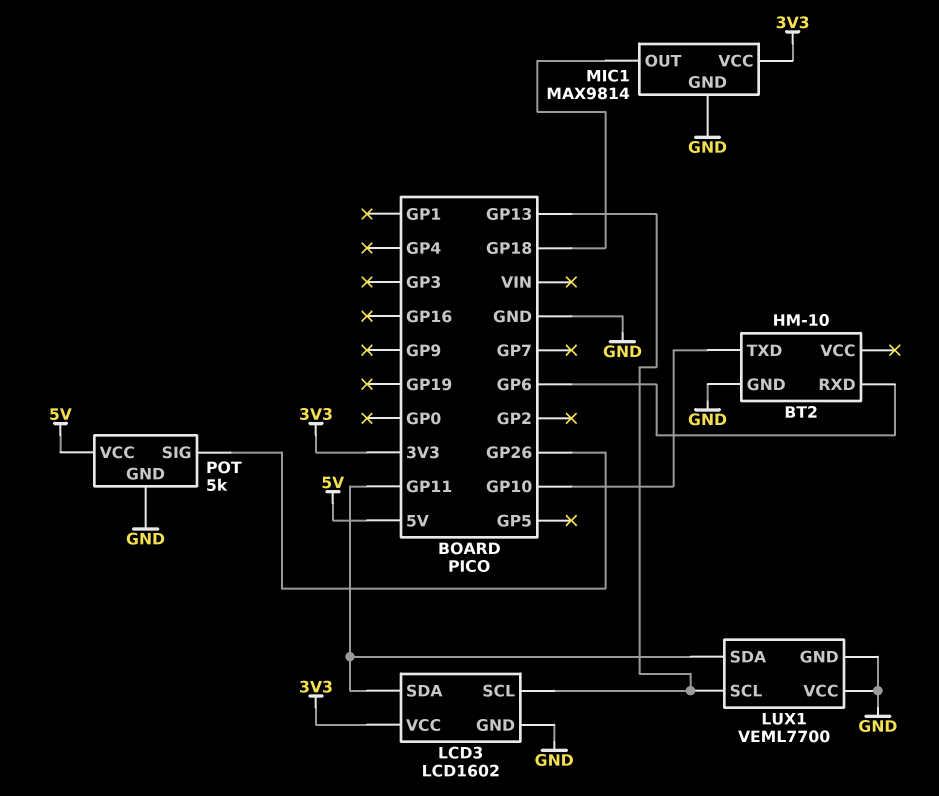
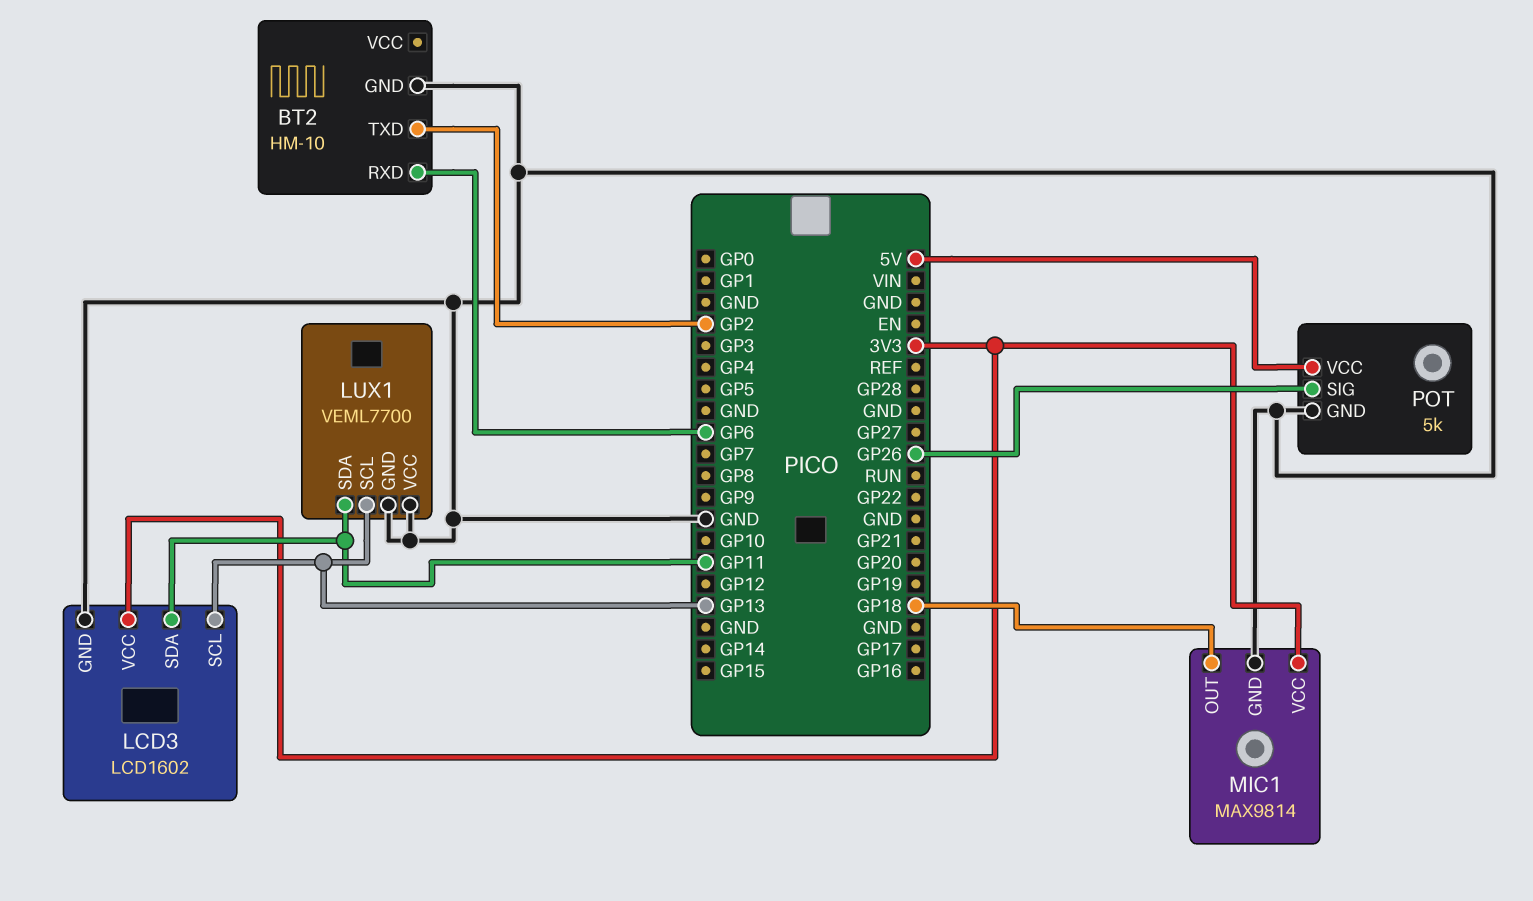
BT2 pin TXD: GP10 -> GP2

